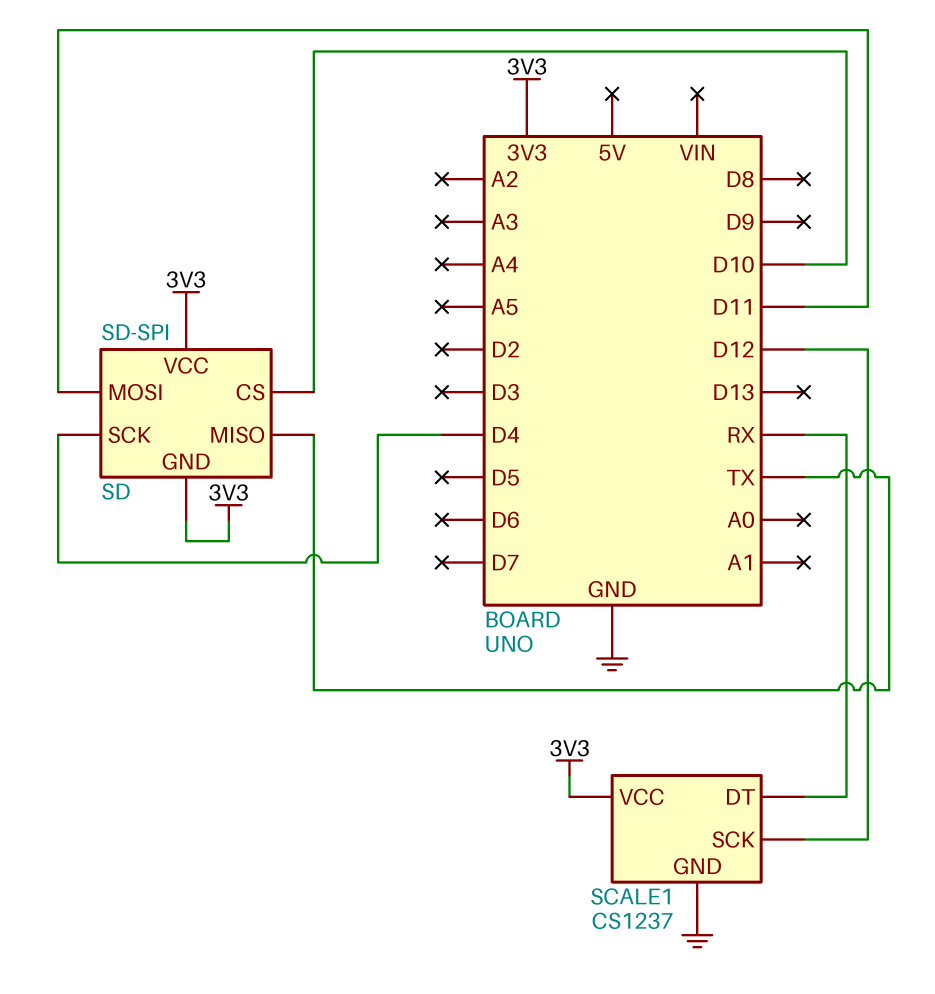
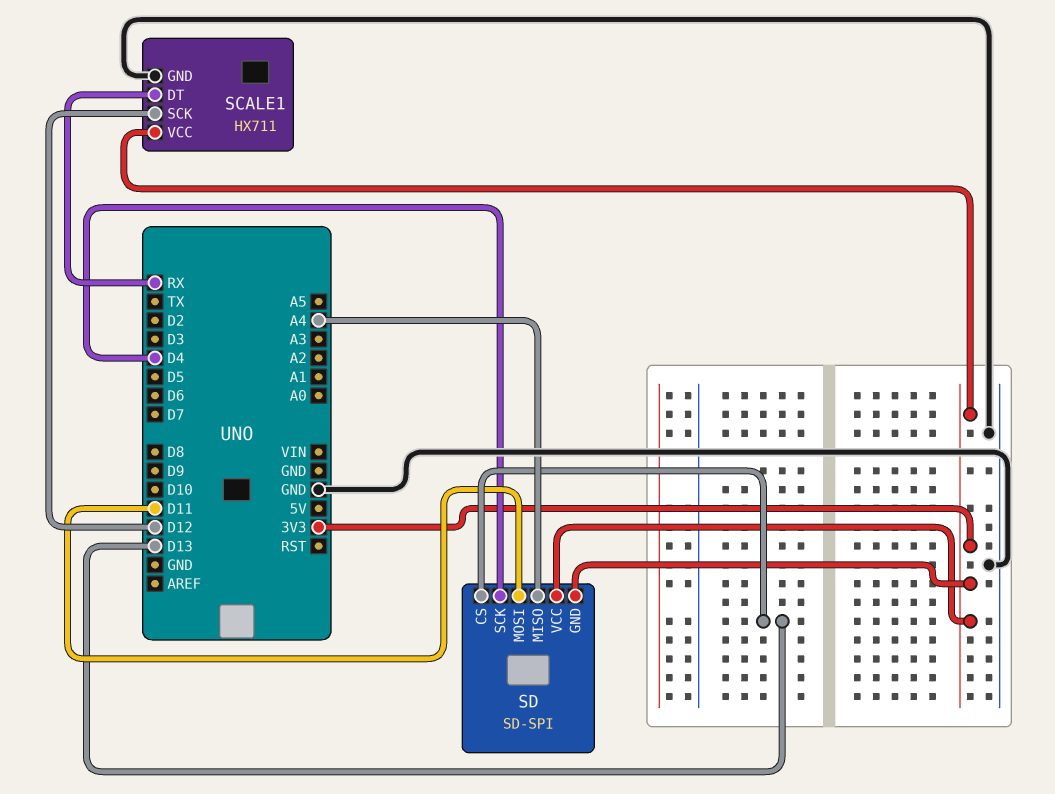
SCALE1: CS1237 -> HX711
SD pin CS: D10 -> D13
SD pin MISO: TX -> A4

